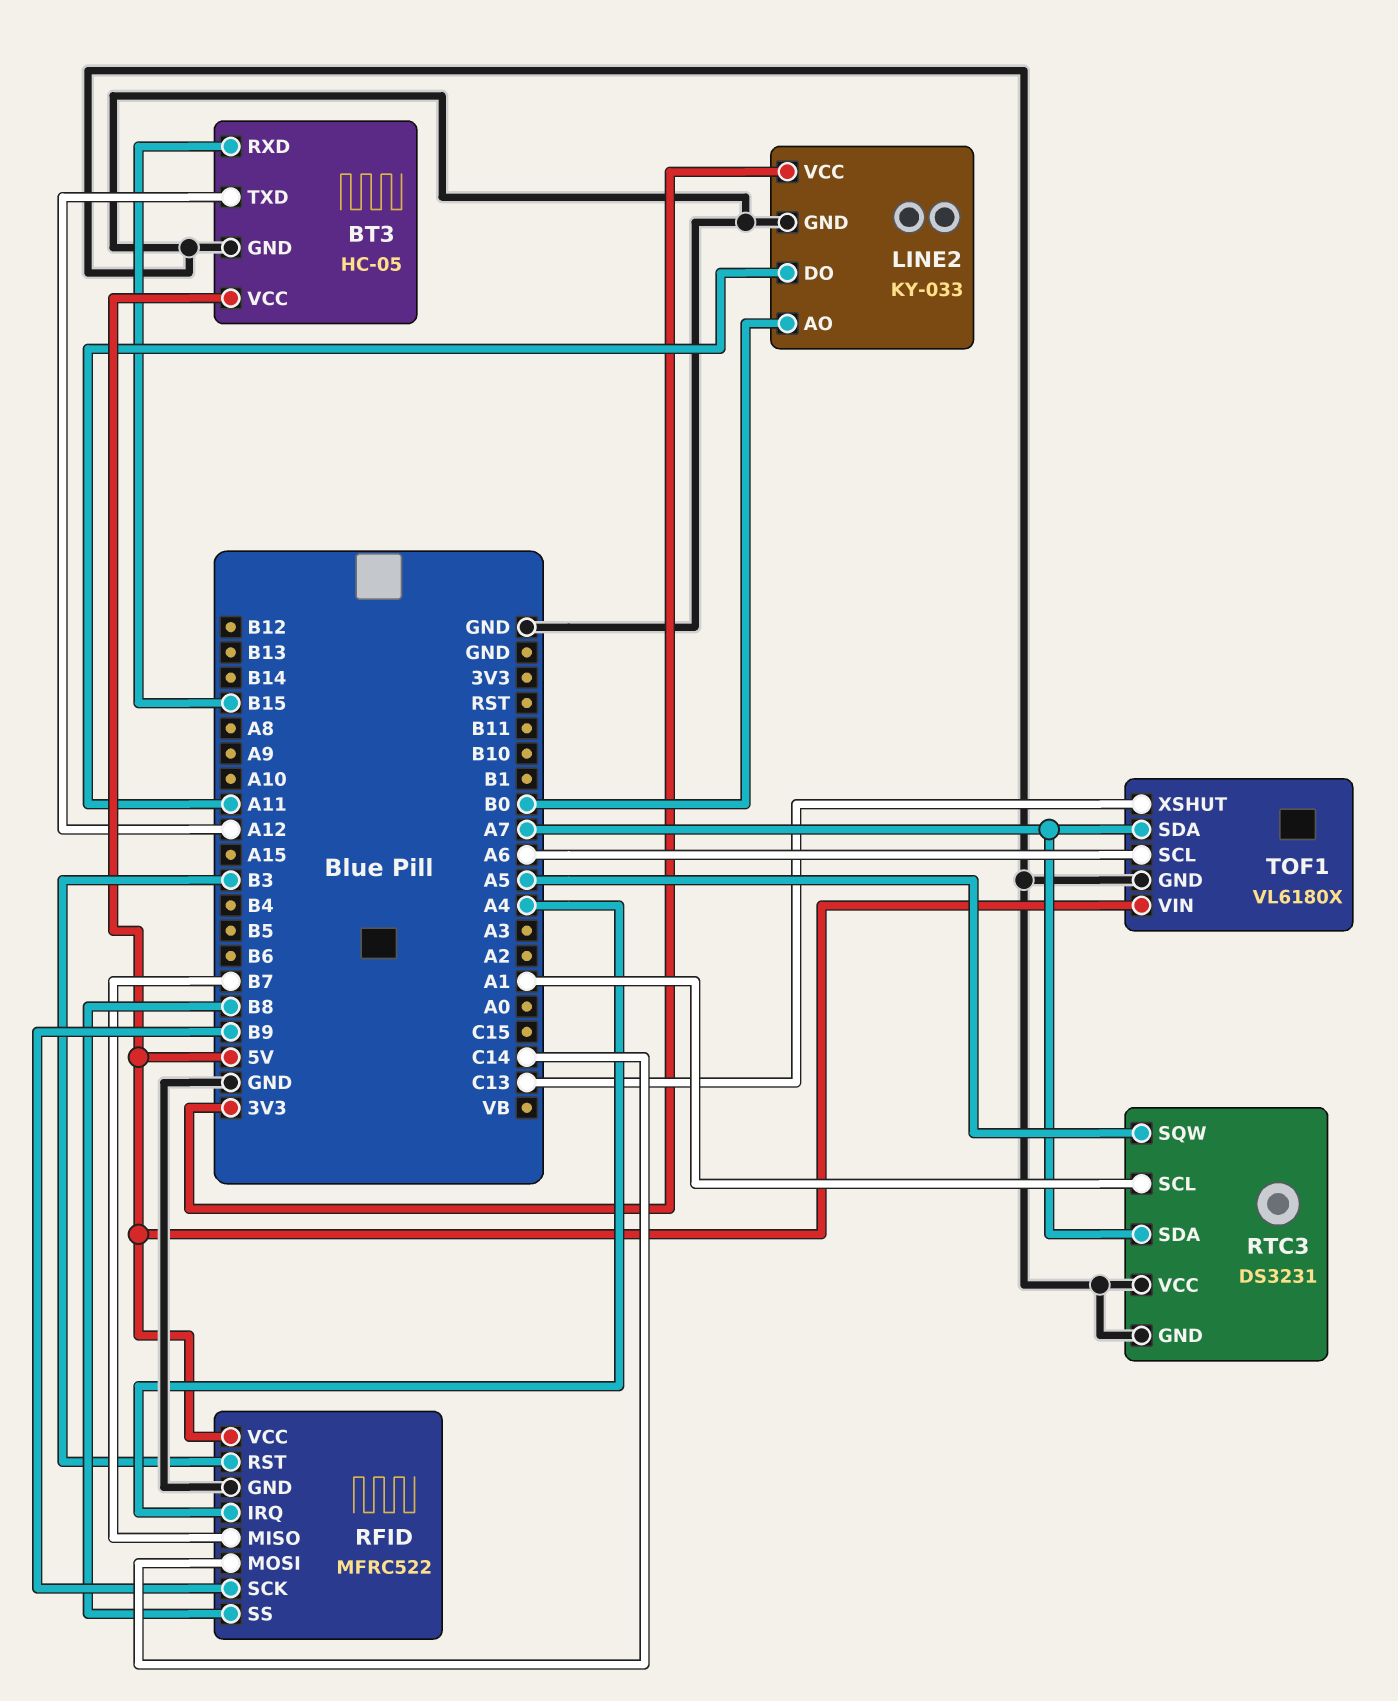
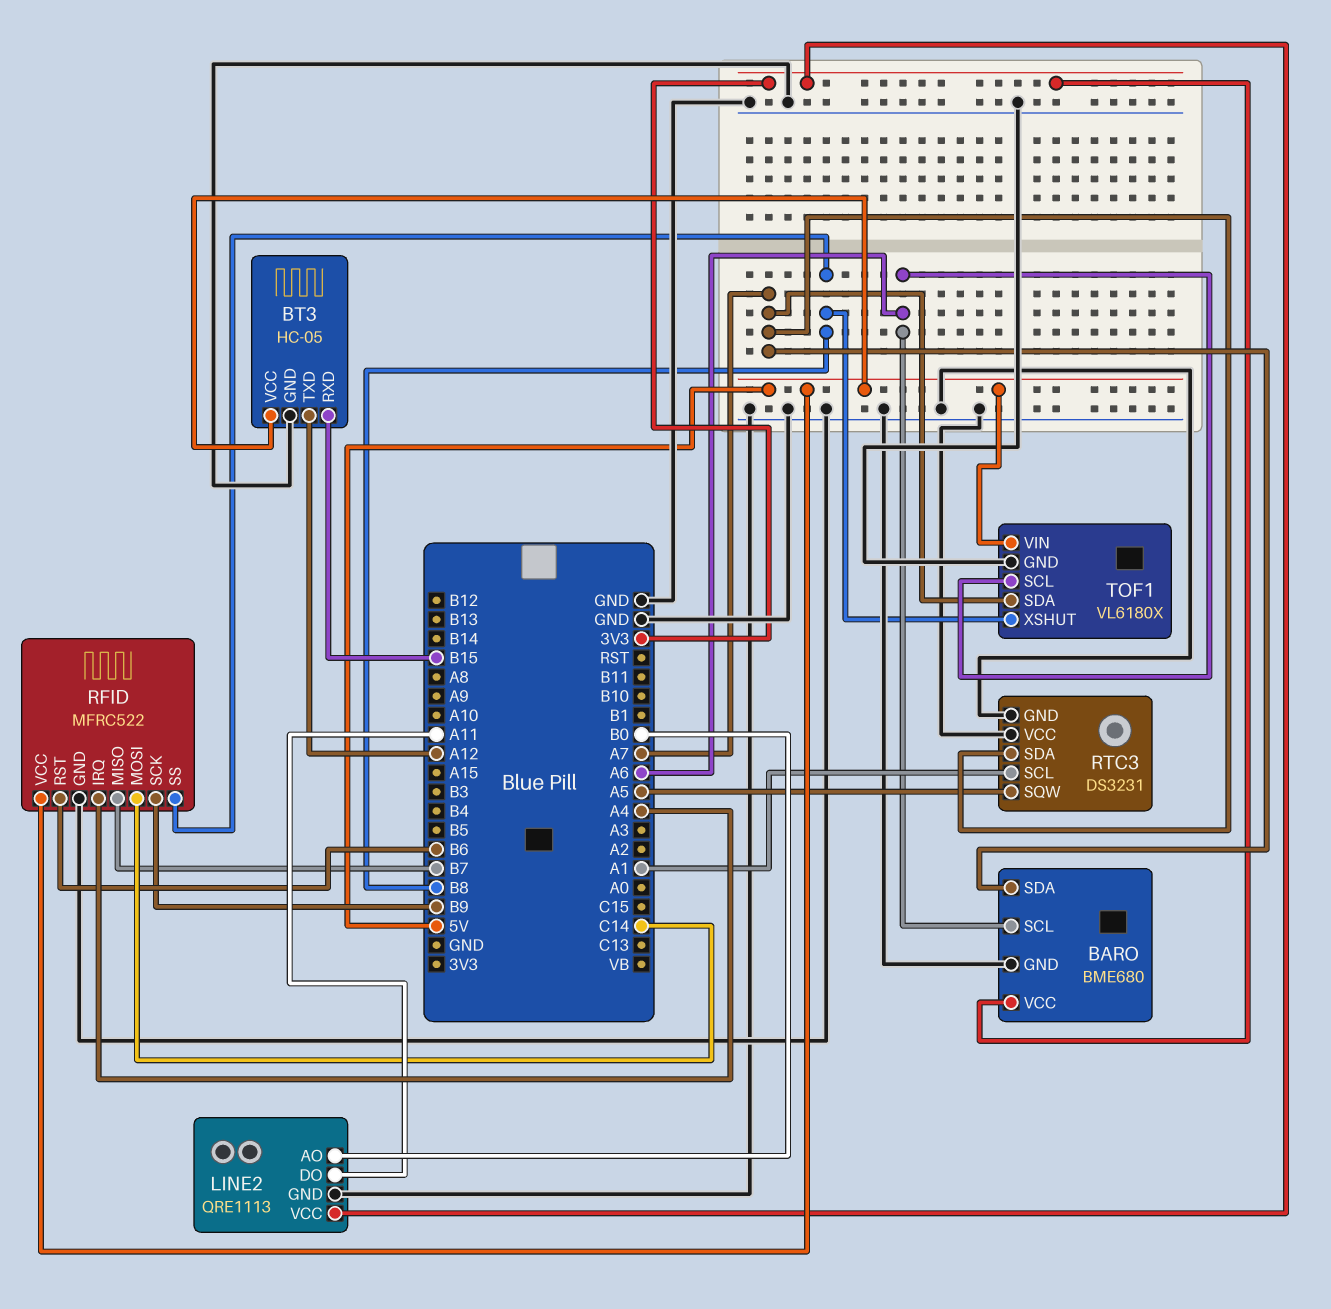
BARO: none -> BME680
BARO pin GND: none -> GND
BARO pin SCL: none -> A6
BARO pin SDA: none -> A7
BARO pin VCC: none -> 3V3
LINE2: KY-033 -> QRE1113
RFID pin RST: B3 -> B6
TOF1 pin XSHUT: C13 -> B8

